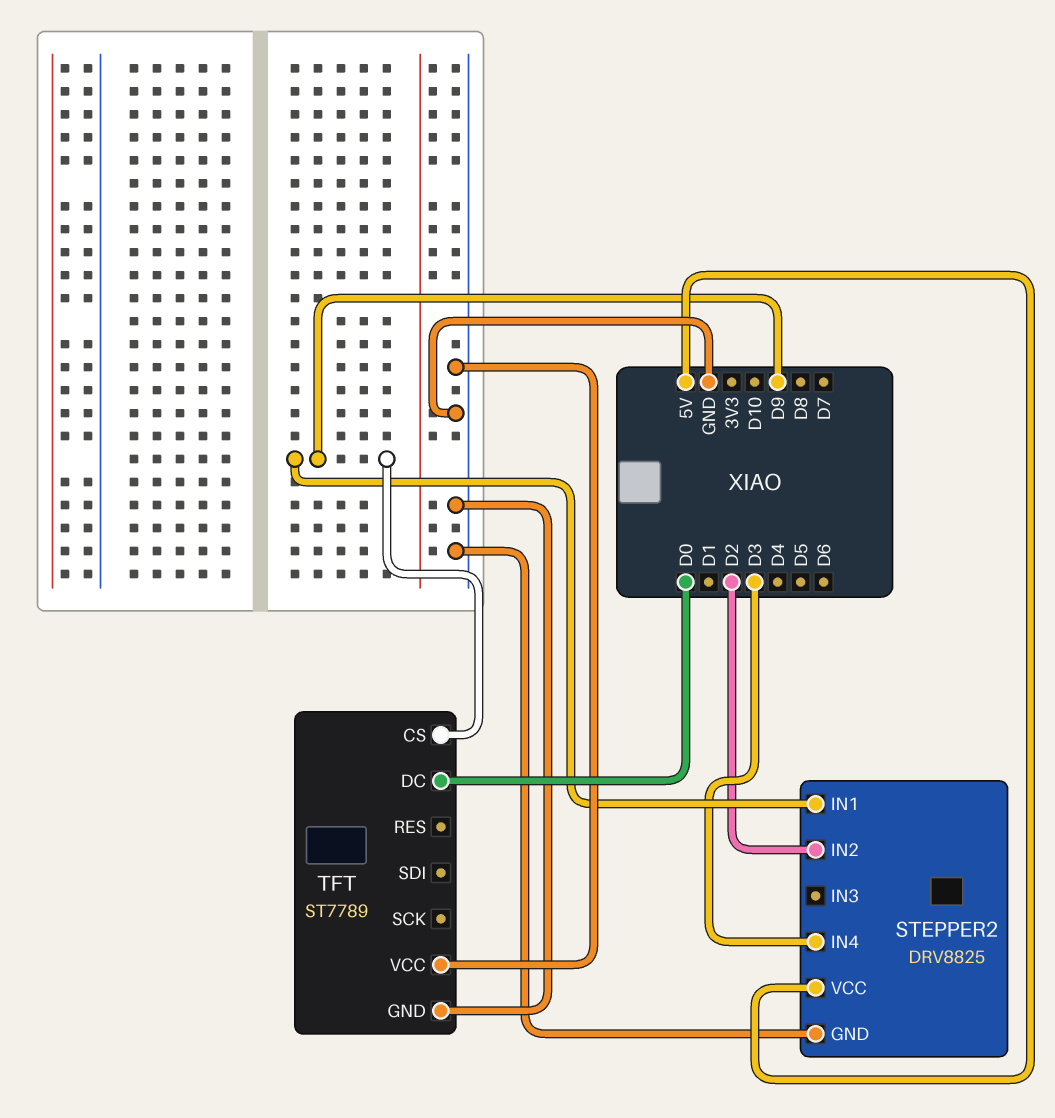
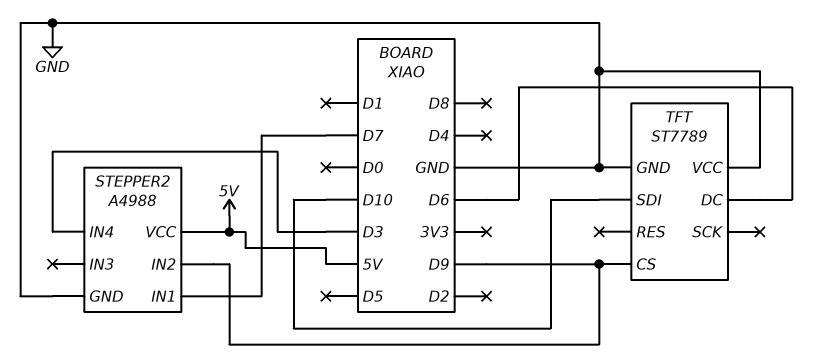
STEPPER2: DRV8825 -> A4988
STEPPER2 pin IN1: D9 -> D7
STEPPER2 pin IN2: D2 -> D9
TFT pin DC: D0 -> D6
TFT pin SDI: none -> D10

